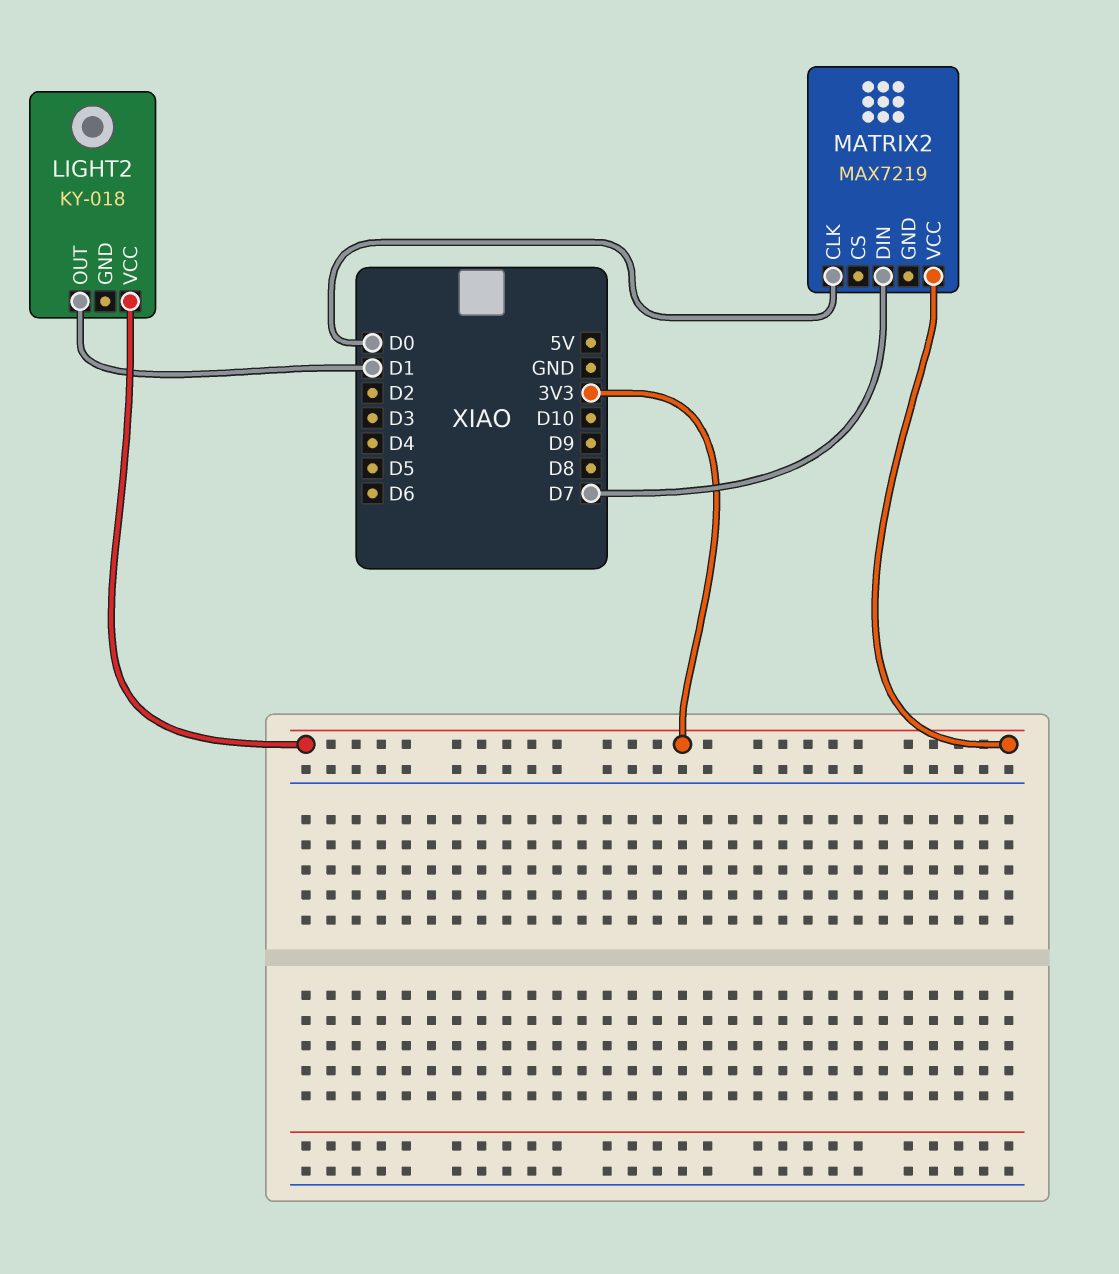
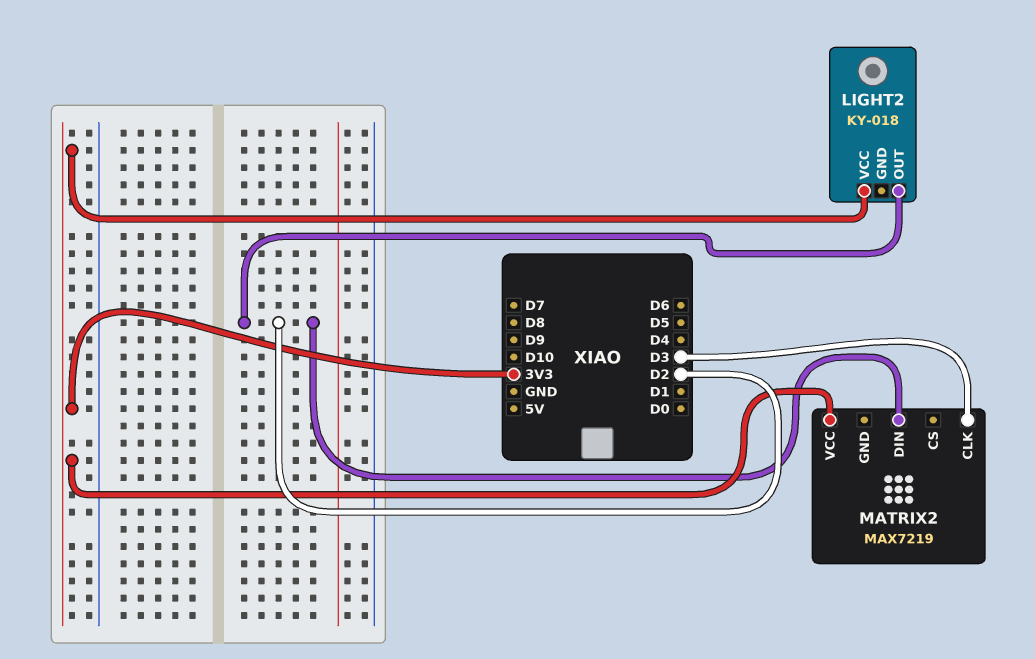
LIGHT2 pin OUT: D1 -> D2
MATRIX2 pin CLK: D0 -> D3
MATRIX2 pin DIN: D7 -> D2

